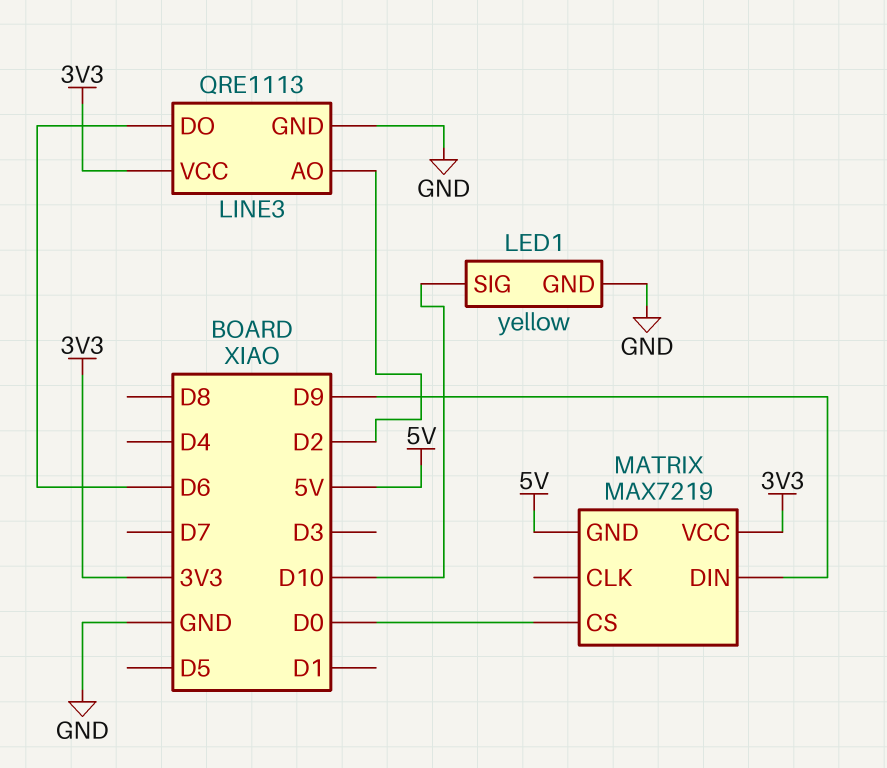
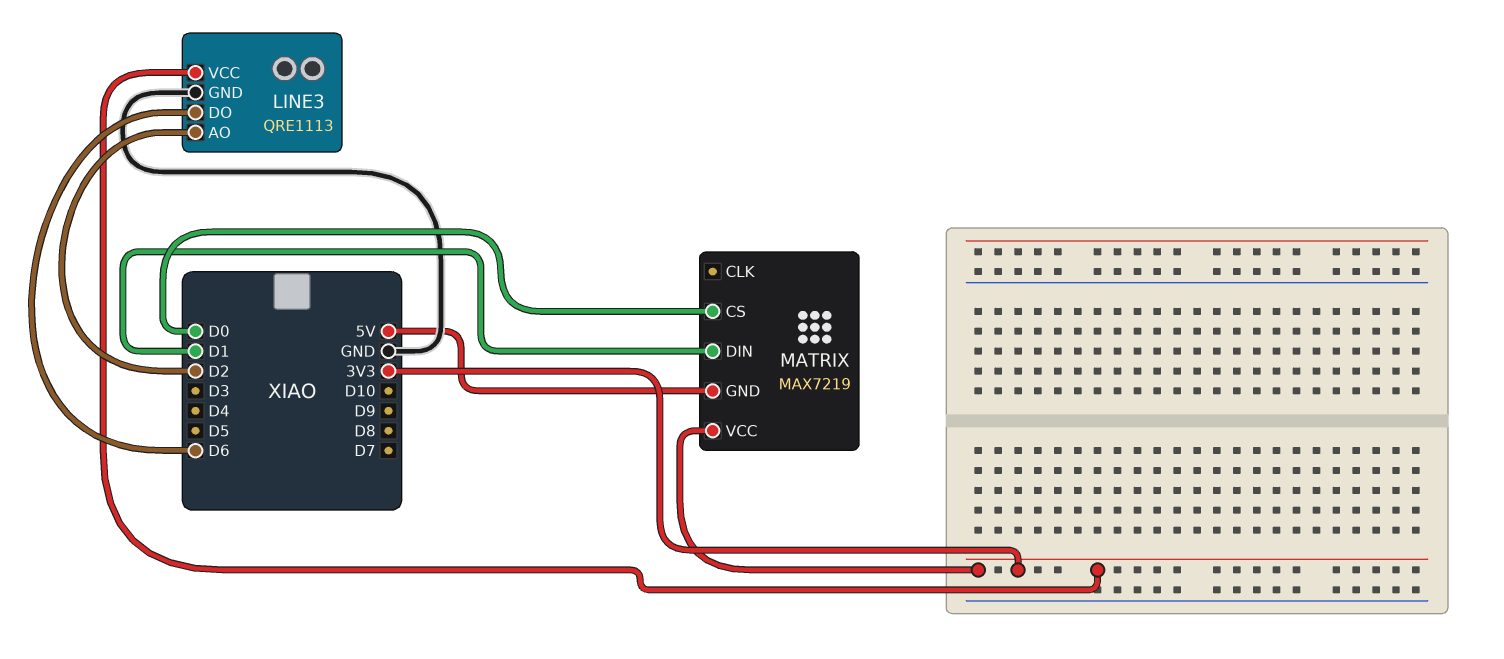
LED1: yellow -> none
LED1 pin GND: GND -> none
LED1 pin SIG: D10 -> none
MATRIX pin DIN: D9 -> D1

